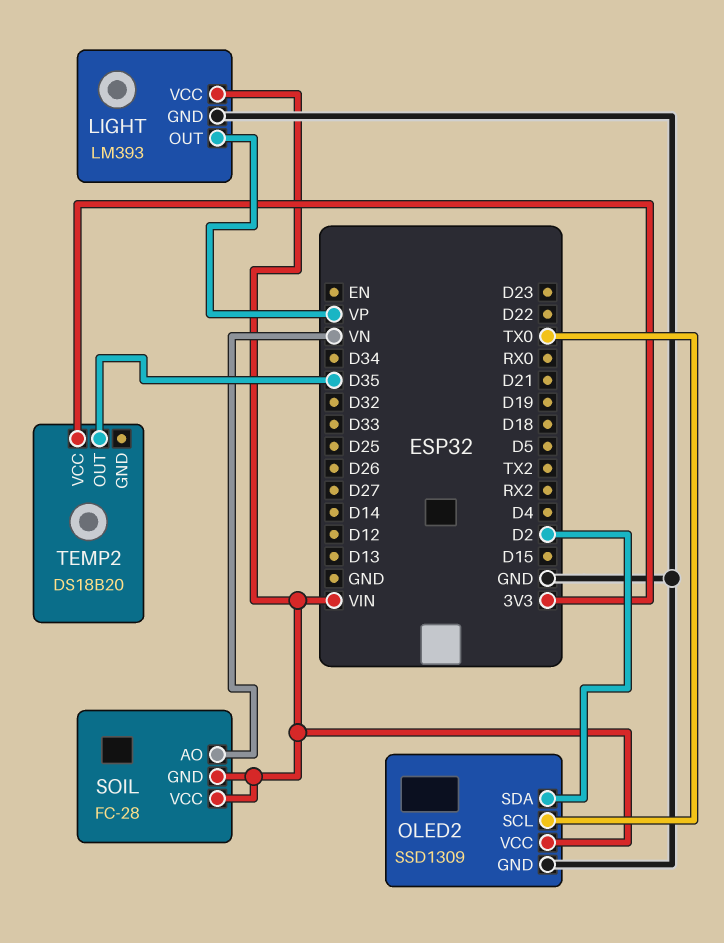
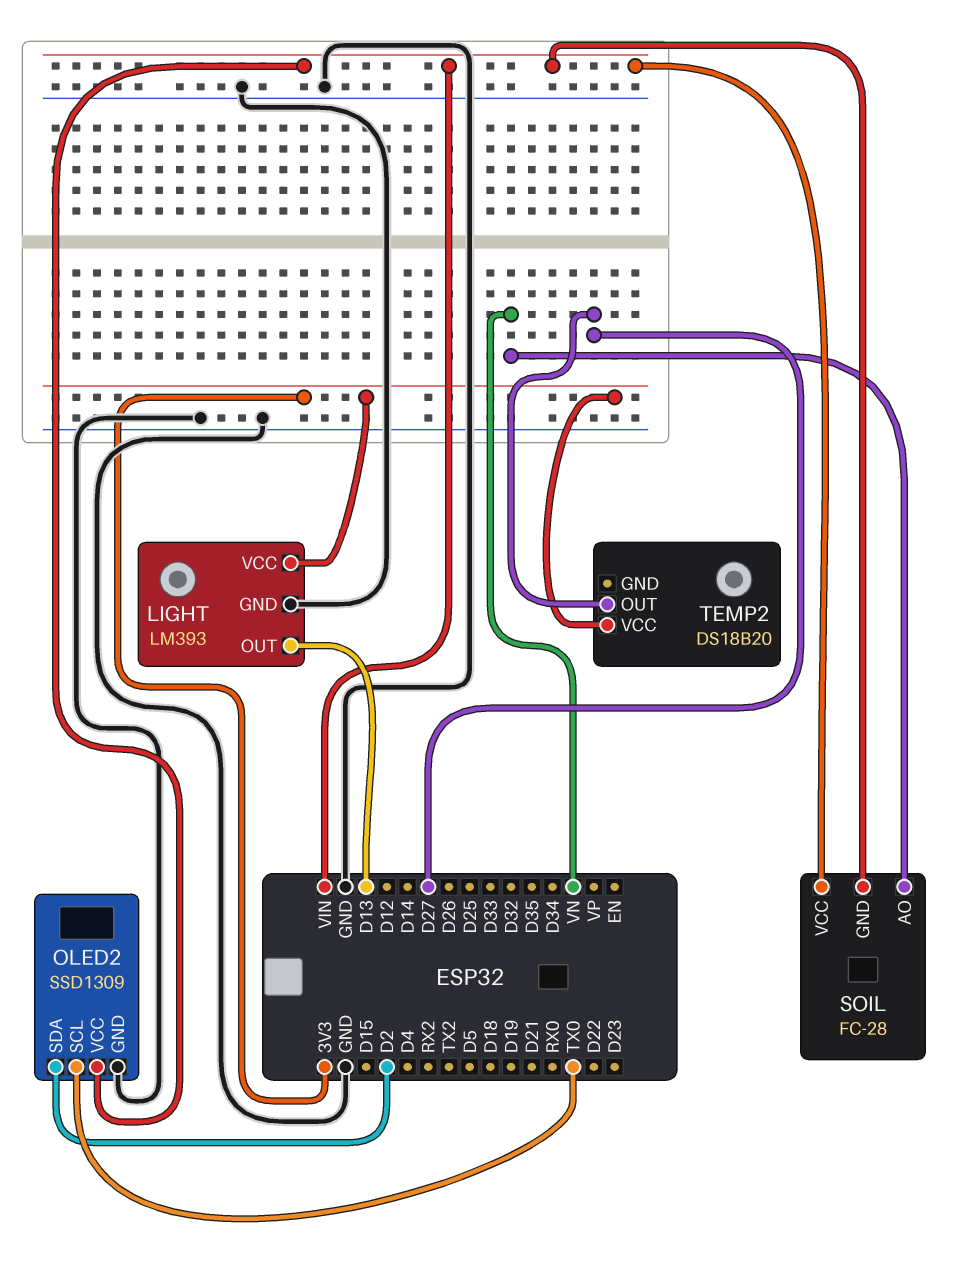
LIGHT pin OUT: VP -> D13
LIGHT pin VCC: VIN -> 3V3
TEMP2 pin OUT: D35 -> D27

